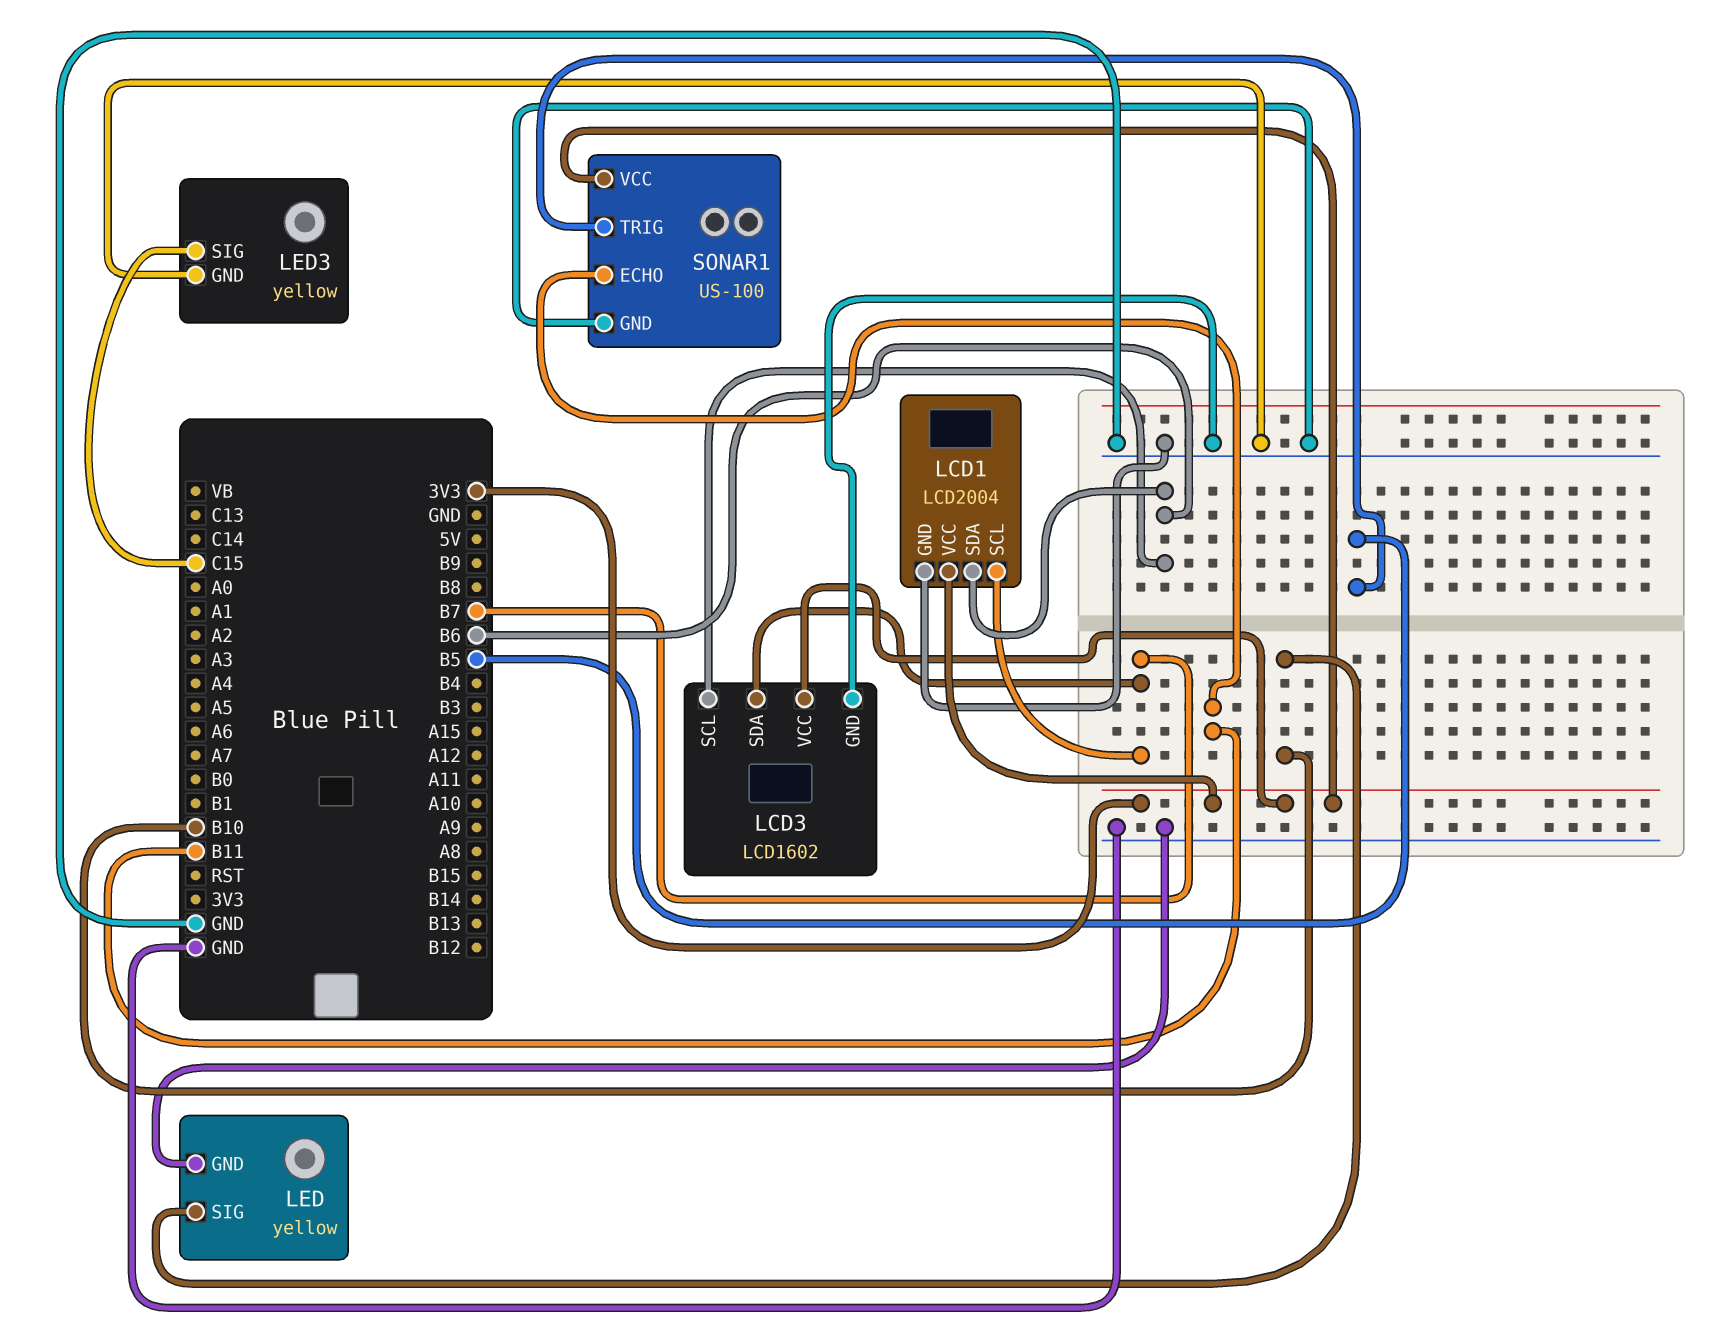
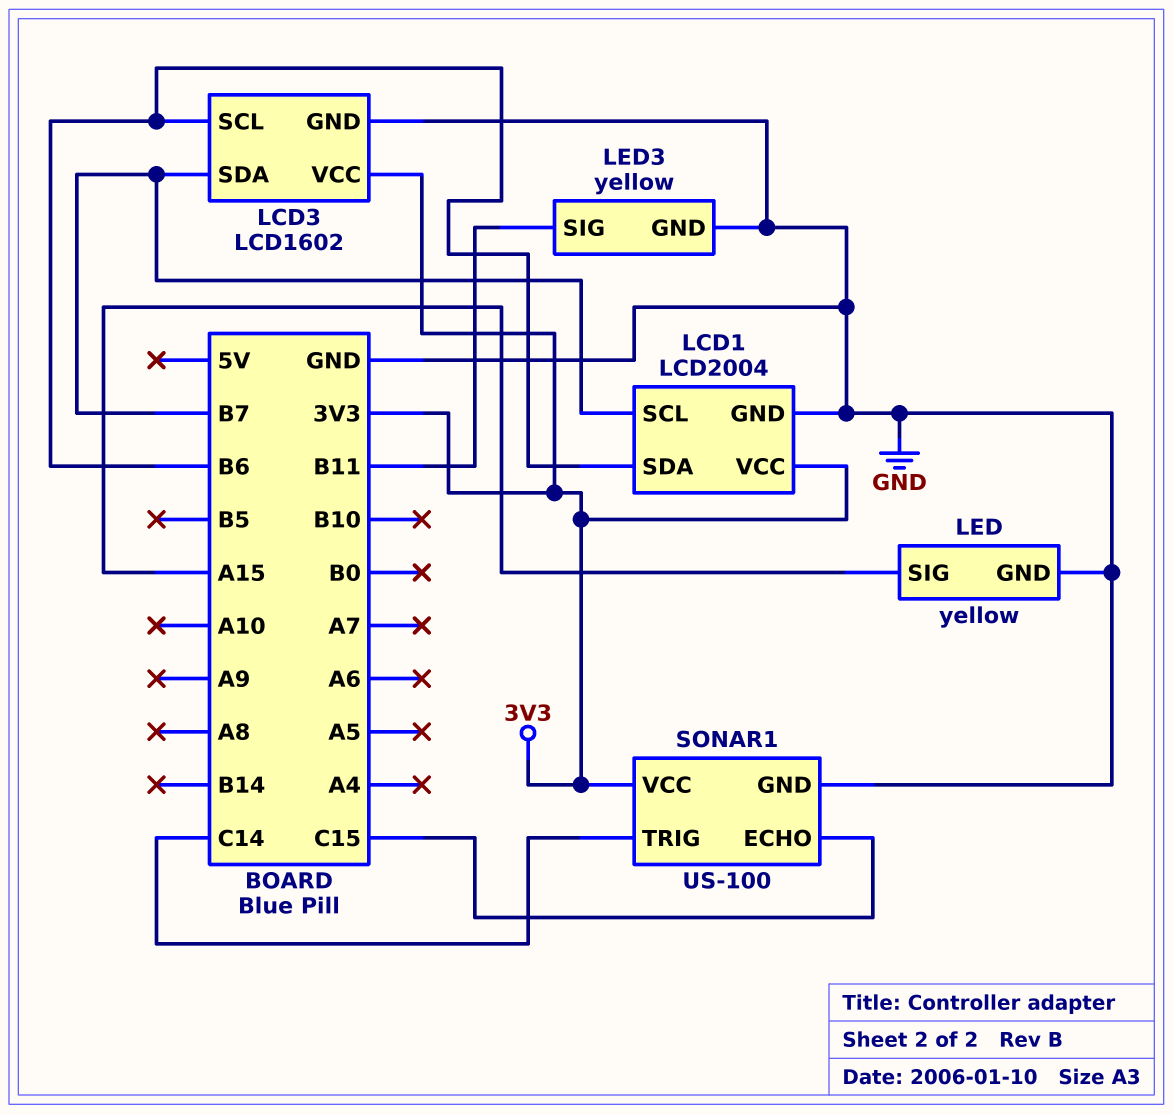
LED pin SIG: B10 -> A15
LED3 pin SIG: C15 -> B11
SONAR1 pin ECHO: B11 -> C15
SONAR1 pin TRIG: B5 -> C14

